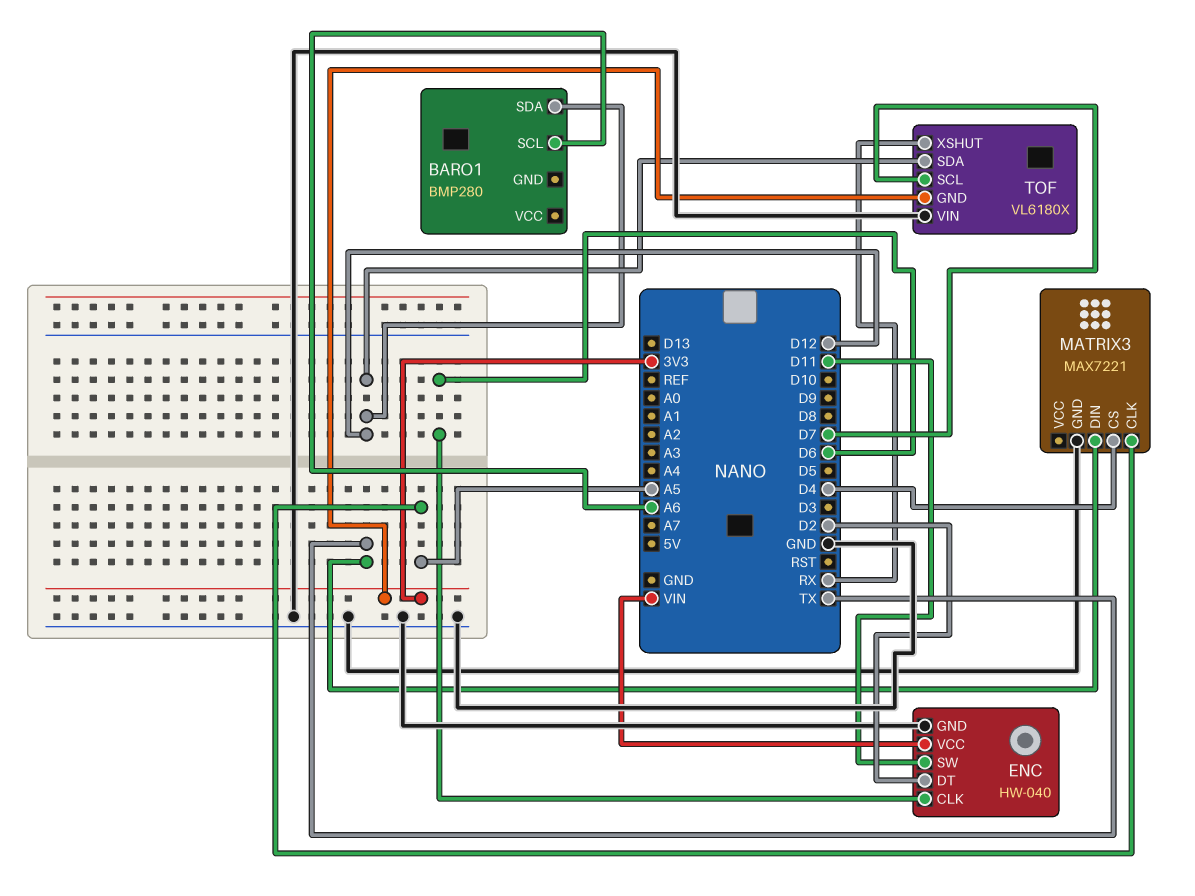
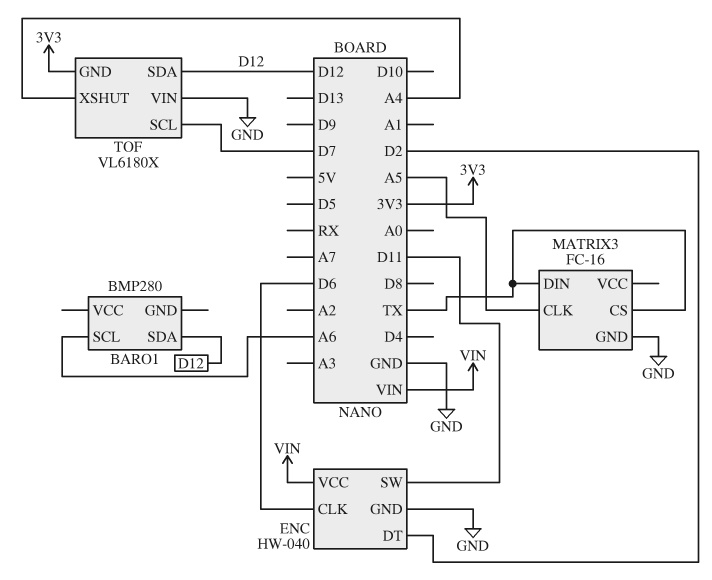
MATRIX3: MAX7221 -> FC-16
MATRIX3 pin CS: D4 -> TX
TOF pin XSHUT: RX -> A4

